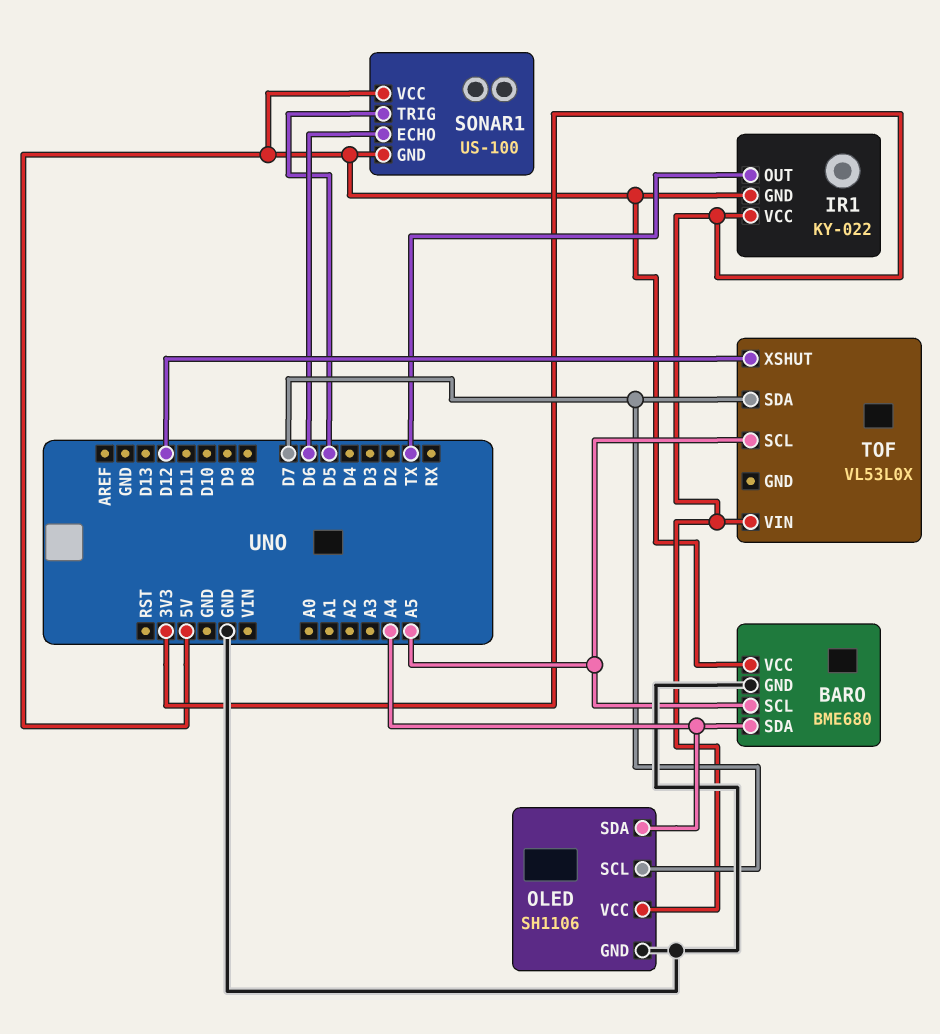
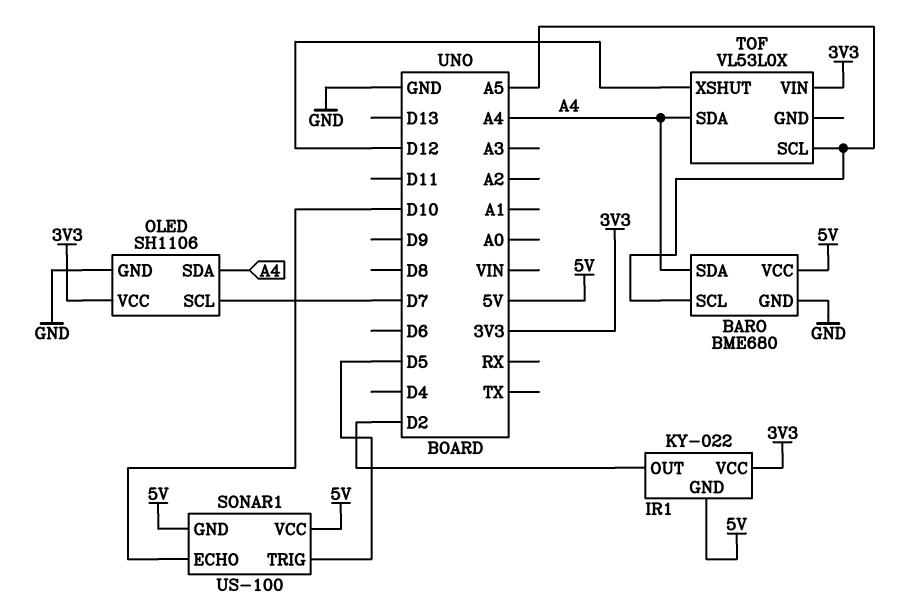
IR1 pin OUT: TX -> D2
SONAR1 pin ECHO: D6 -> D10
TOF pin SDA: D7 -> A4

